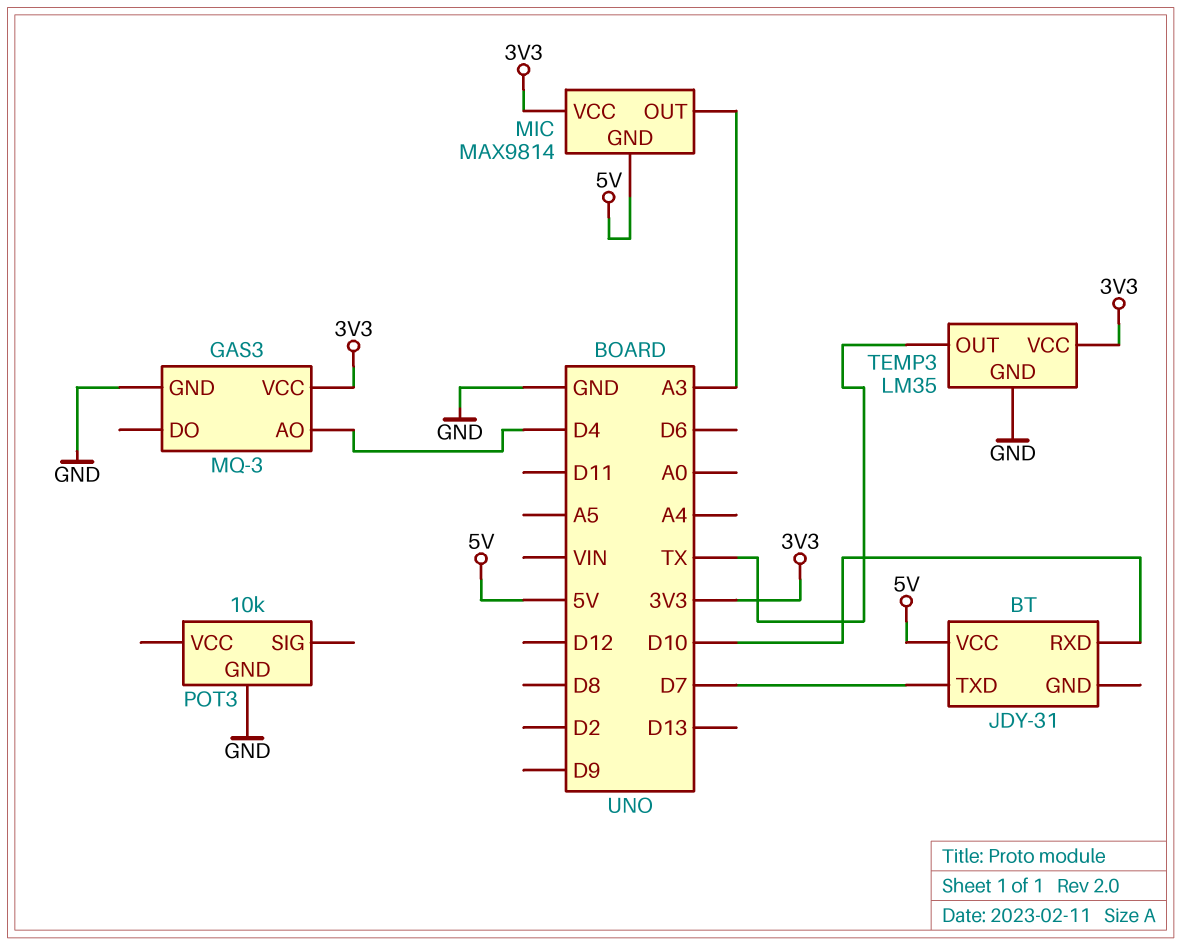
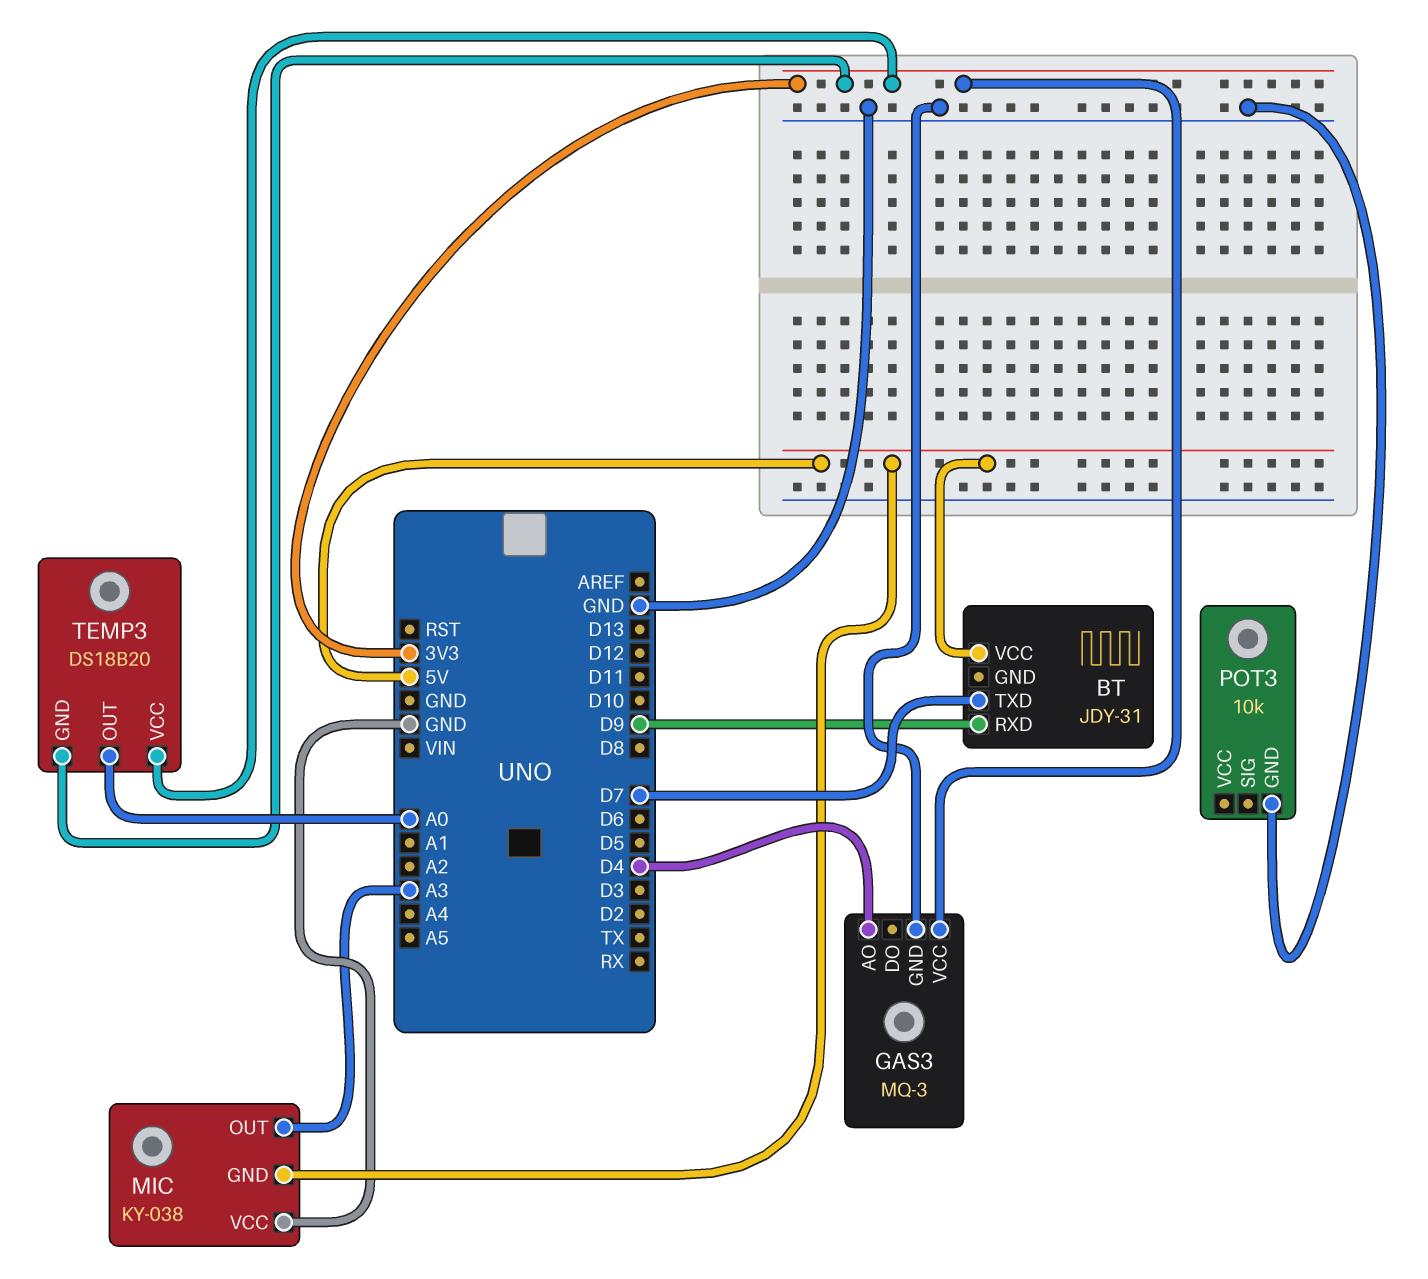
BT pin RXD: D10 -> D9
MIC: MAX9814 -> KY-038
MIC pin VCC: 3V3 -> GND
TEMP3: LM35 -> DS18B20
TEMP3 pin GND: GND -> 3V3
TEMP3 pin OUT: TX -> A0

